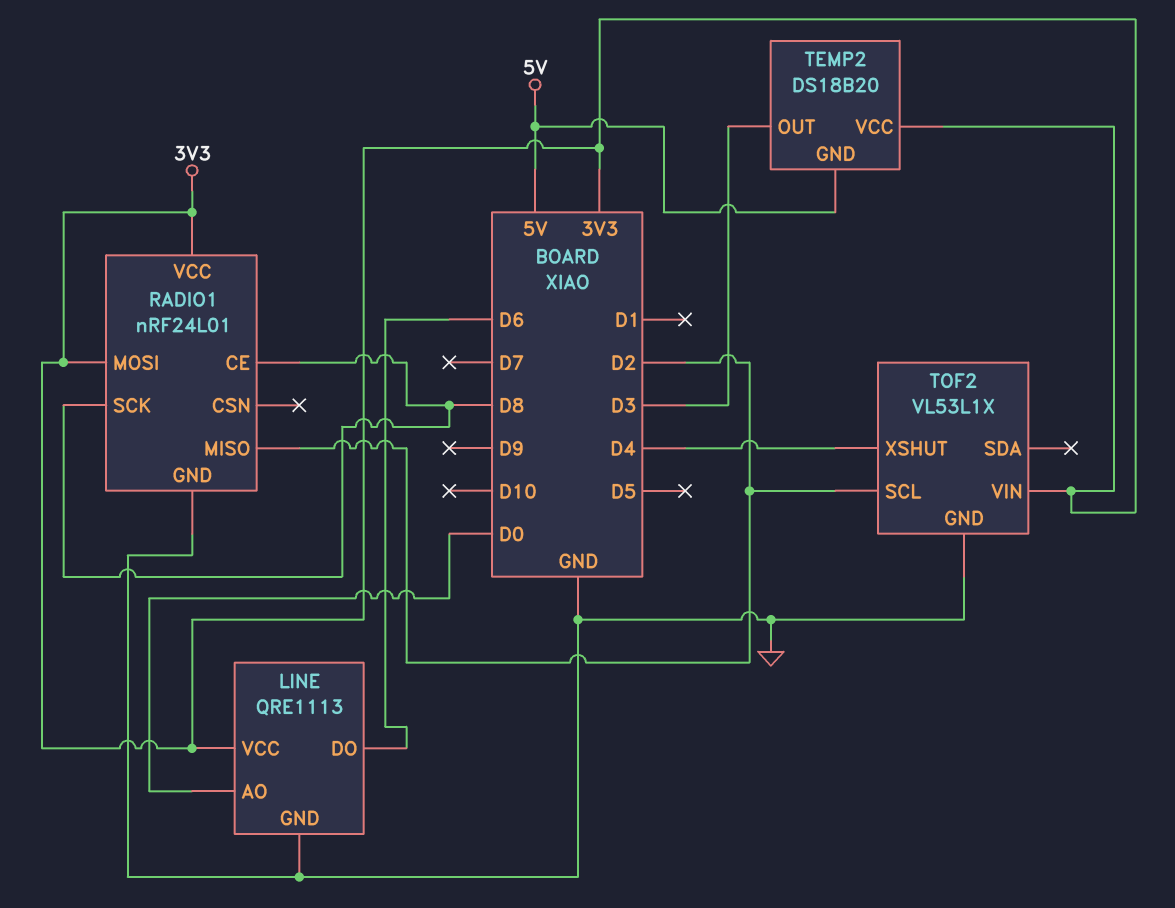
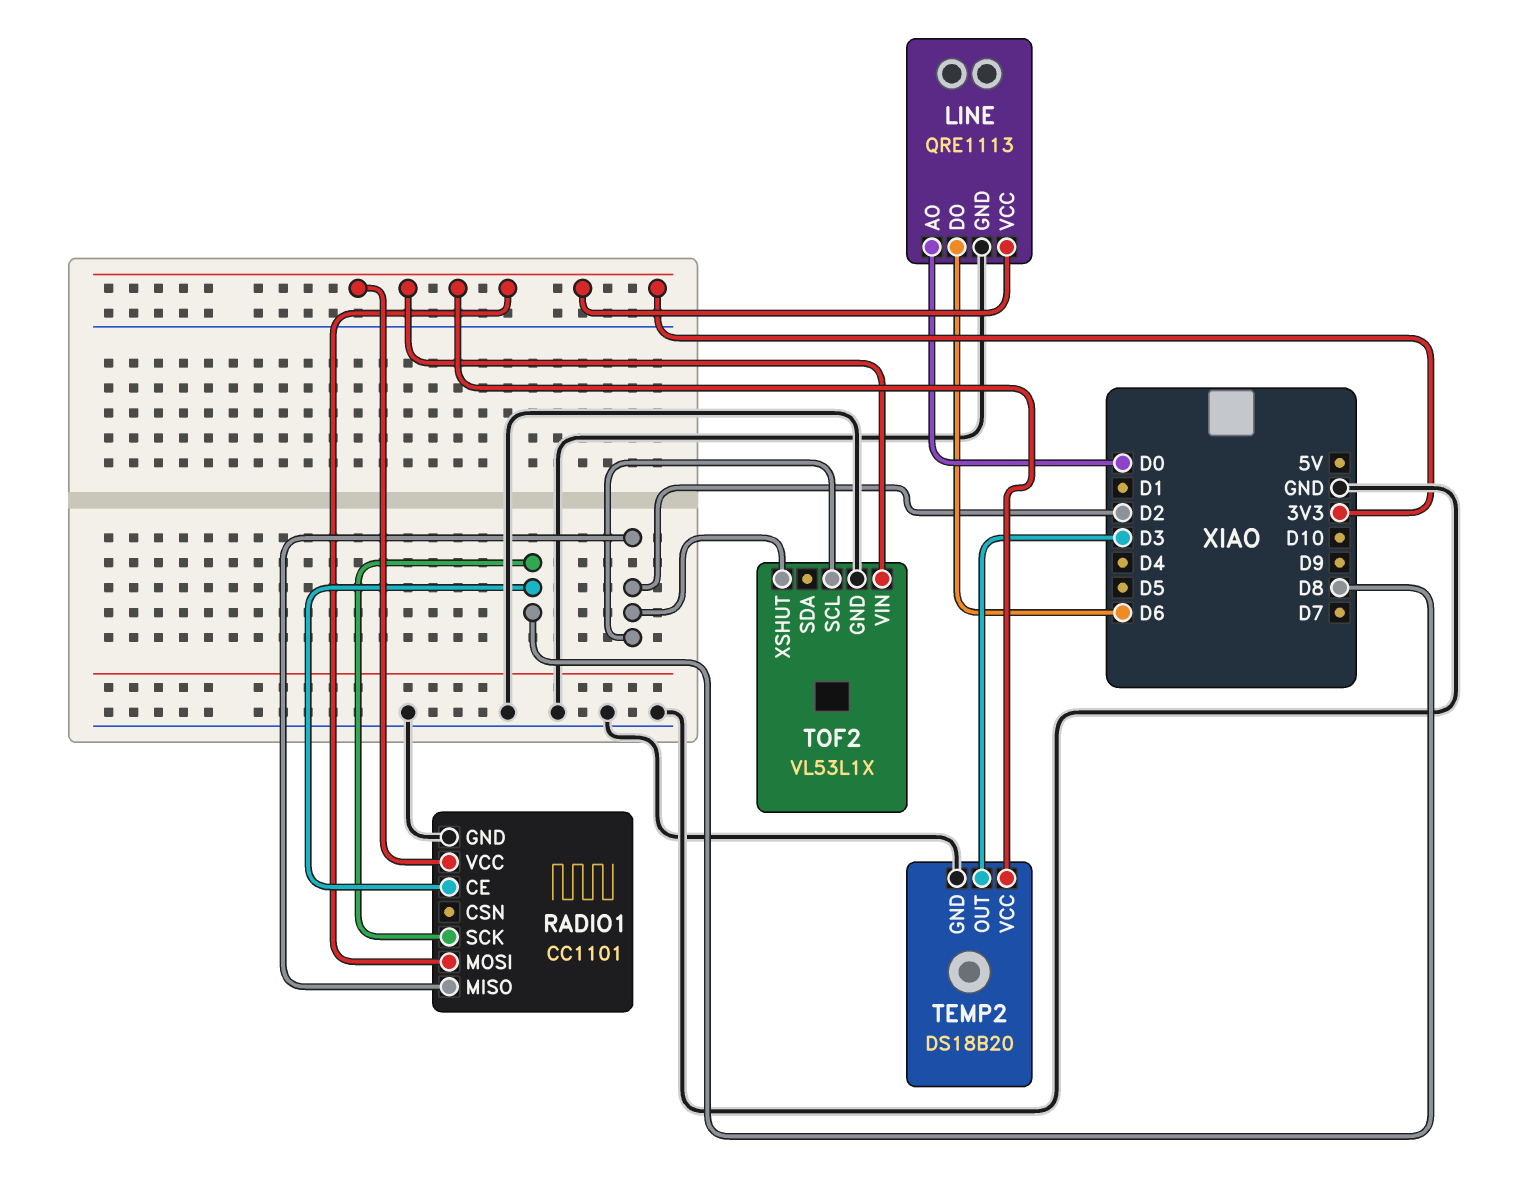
RADIO1: nRF24L01 -> CC1101
TEMP2 pin GND: 5V -> GND
TOF2 pin XSHUT: D4 -> D2

